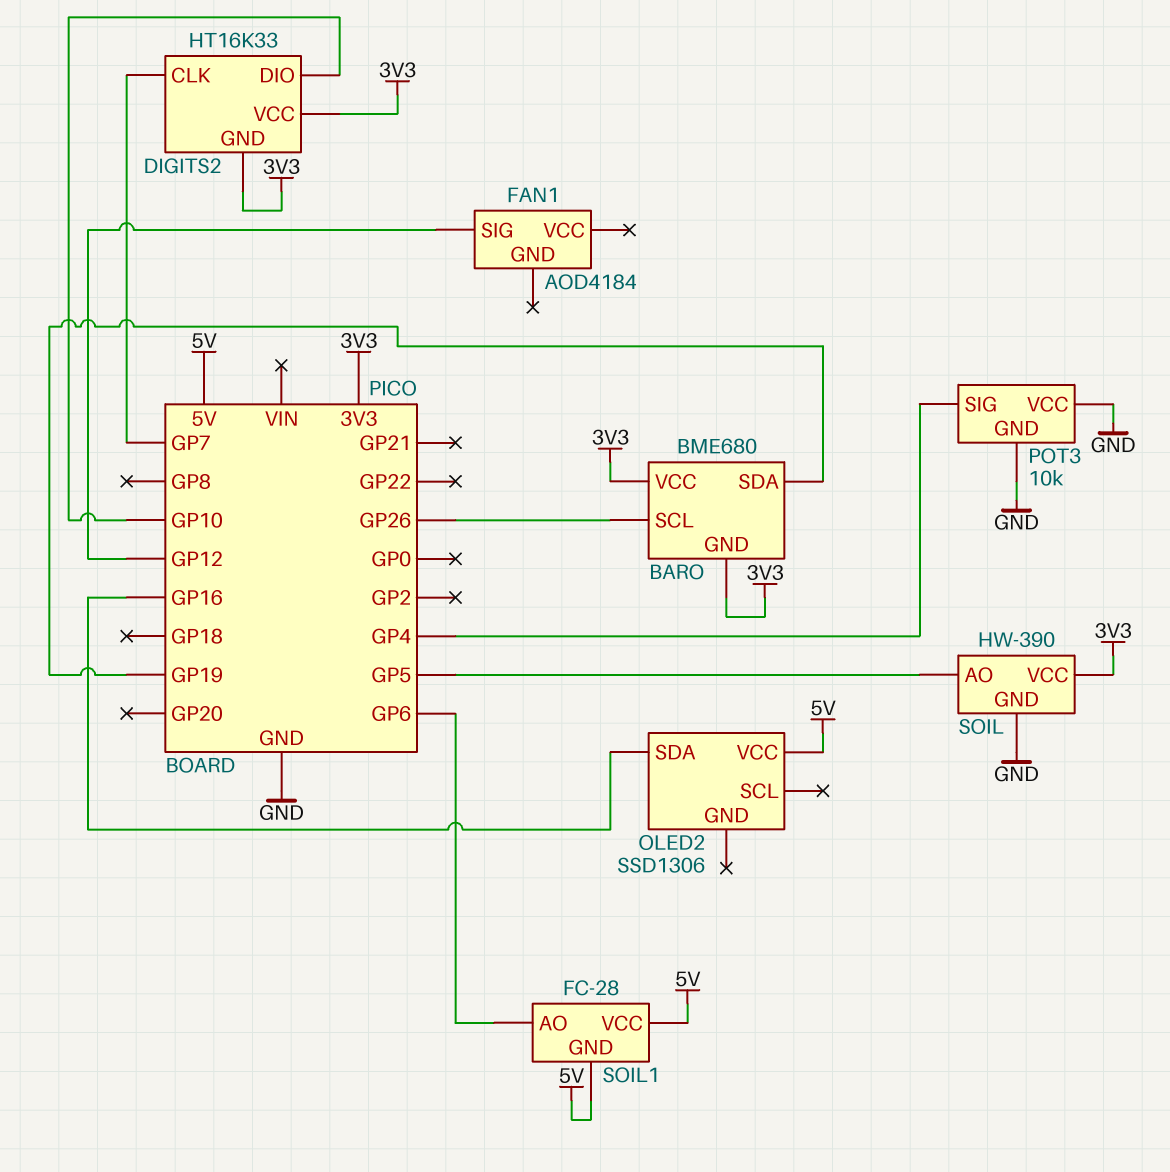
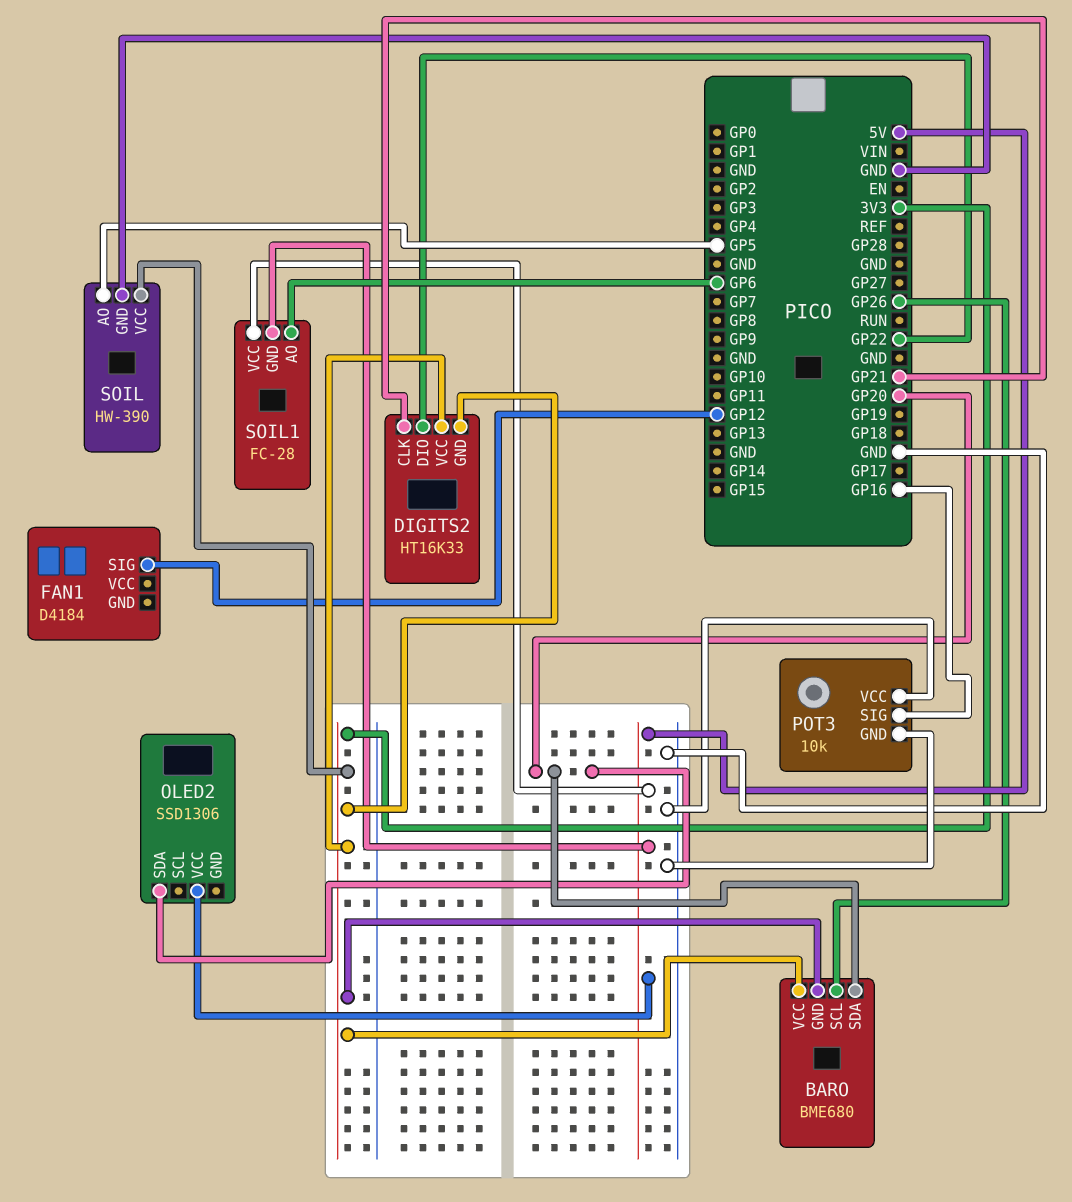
BARO pin SDA: GP19 -> GP20
DIGITS2 pin CLK: GP7 -> GP21
DIGITS2 pin DIO: GP10 -> GP22
FAN1: AOD4184 -> D4184
OLED2 pin SDA: GP16 -> GP20
POT3 pin SIG: GP4 -> GP16

